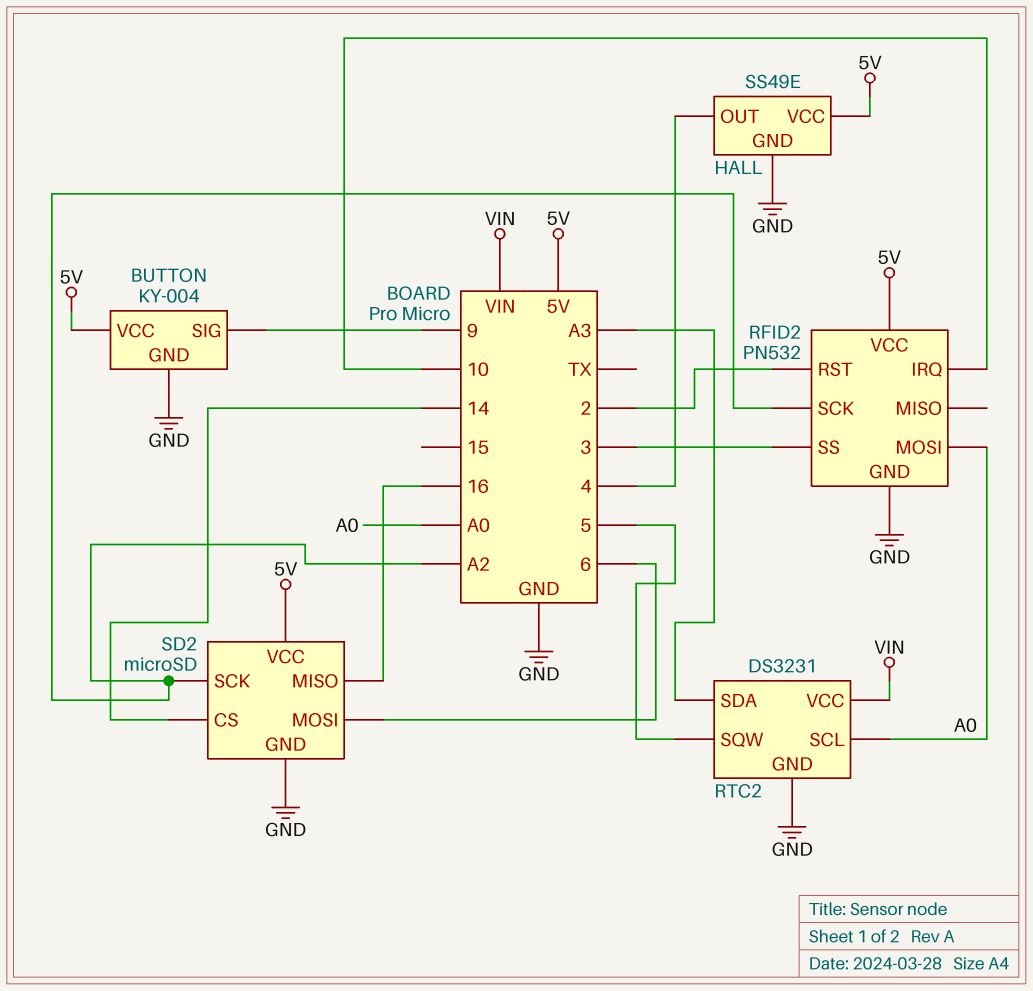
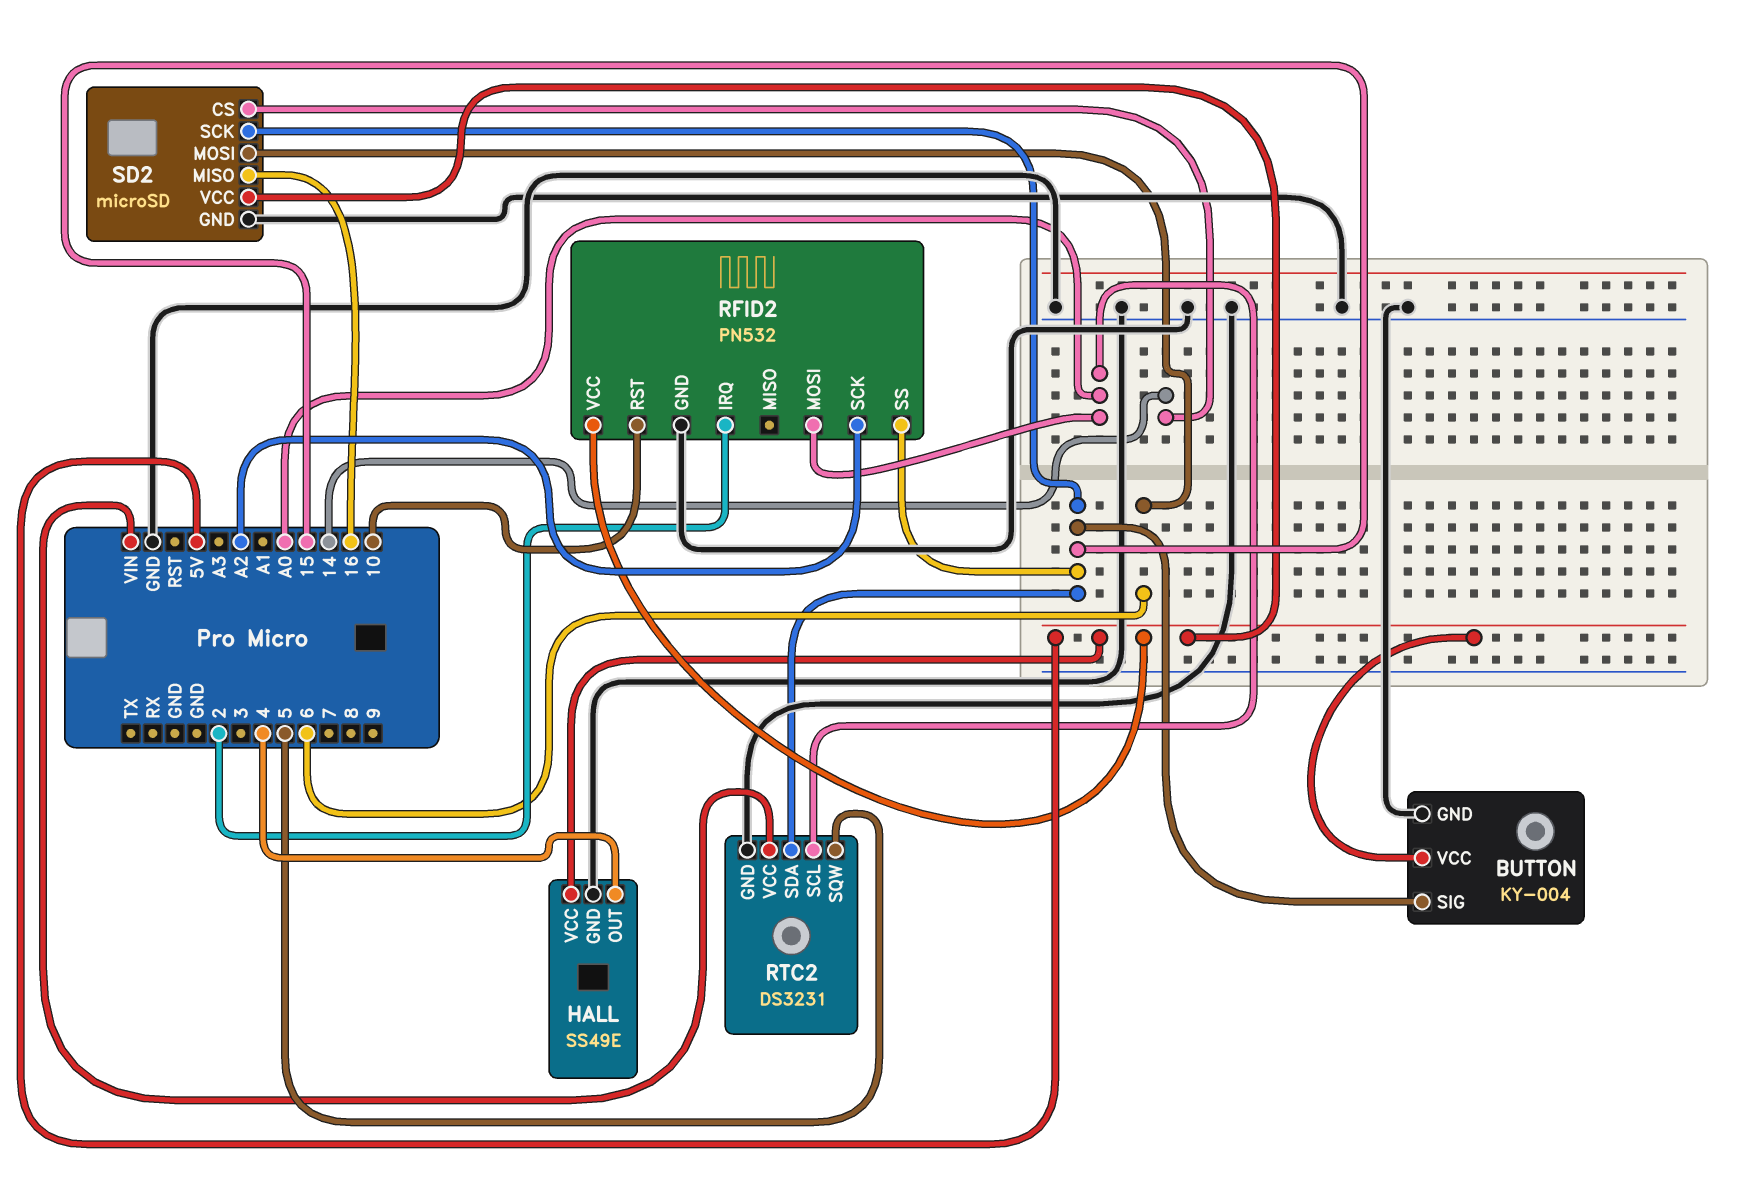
BUTTON pin SIG: 9 -> 15
RFID2 pin IRQ: 10 -> 2
RFID2 pin RST: 2 -> 10
RFID2 pin SS: 3 -> 15
RTC2 pin SDA: A3 -> 15
SD2 pin SCK: A2 -> 15

